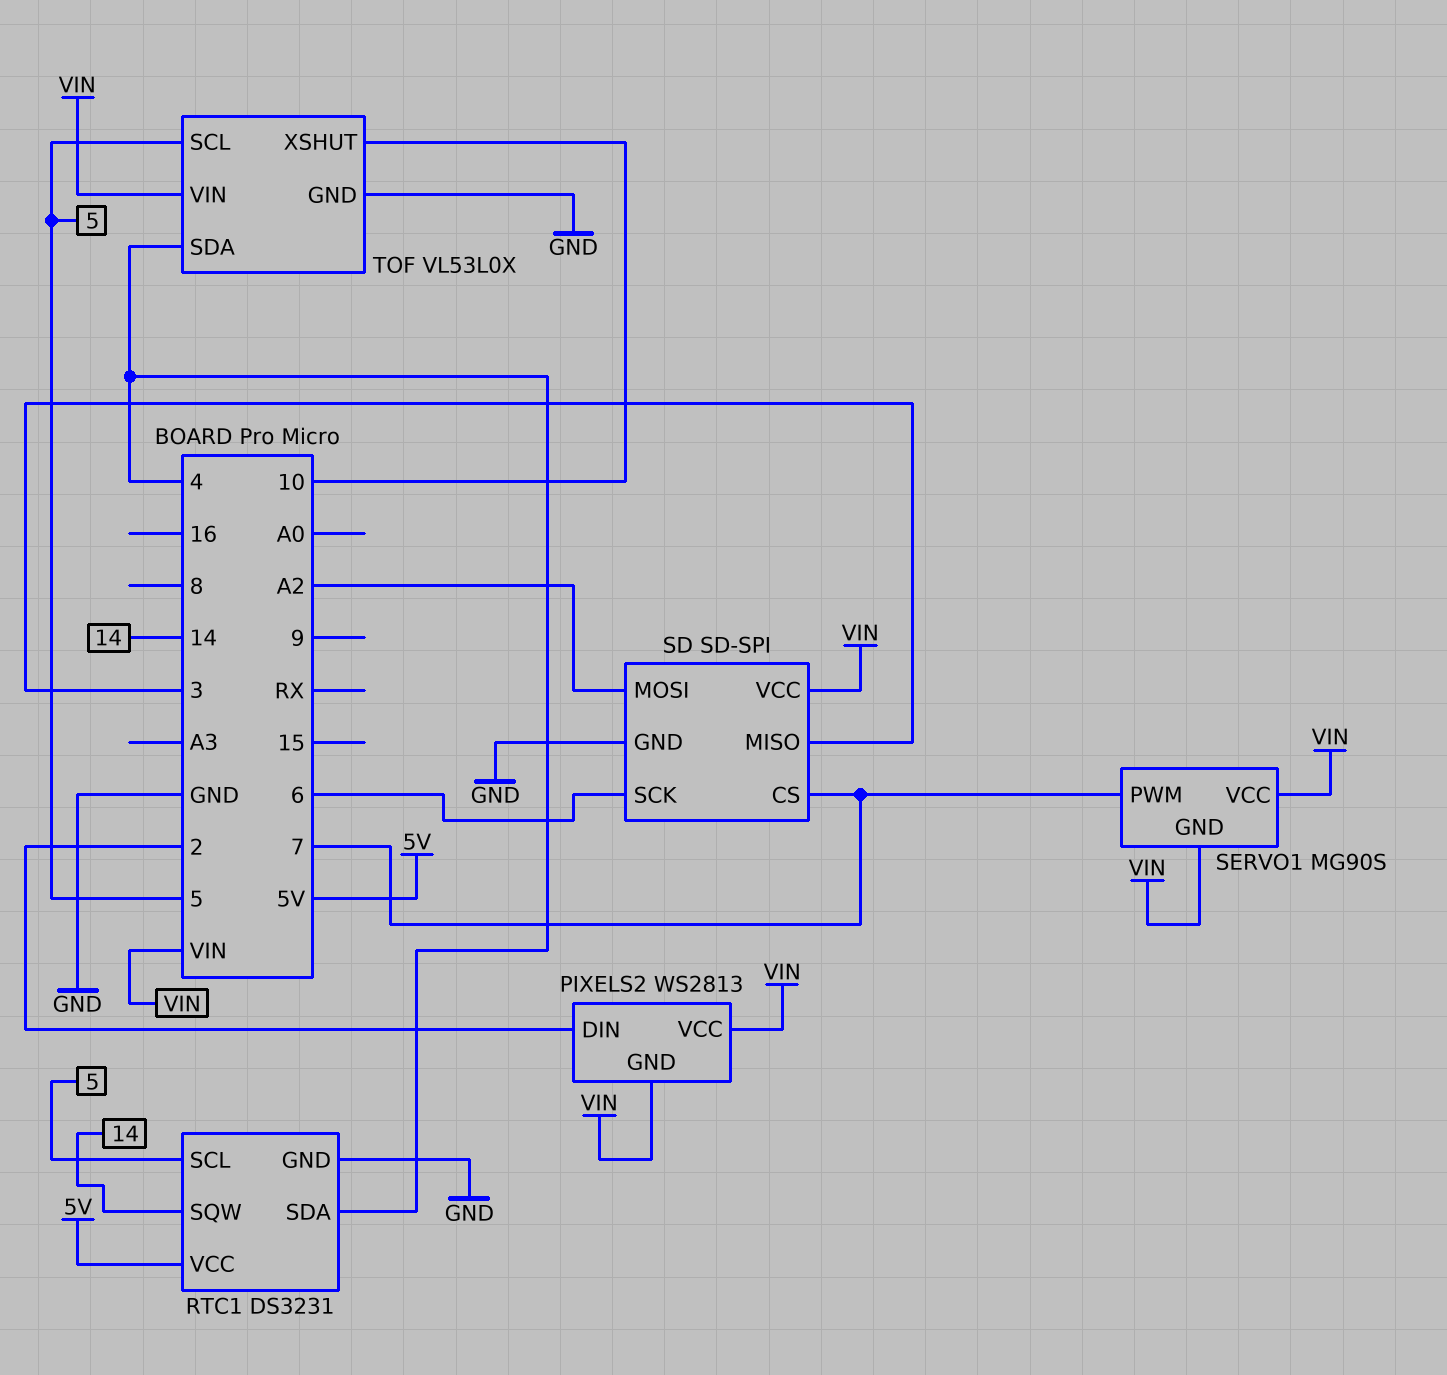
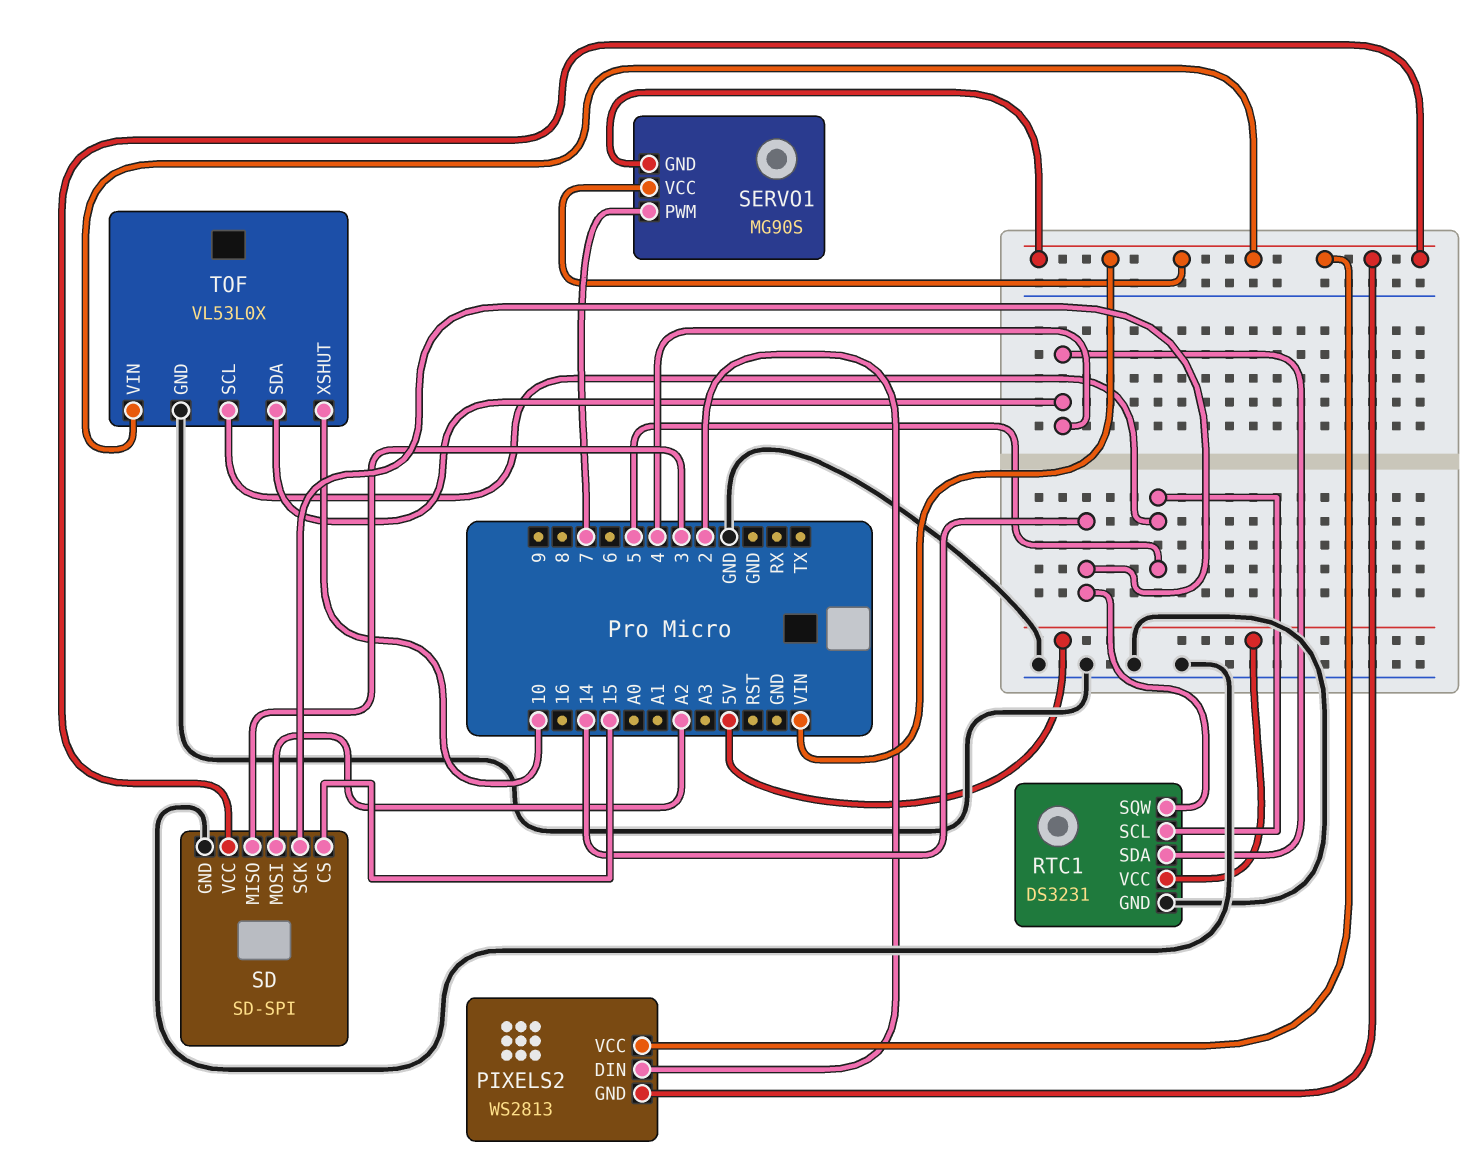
SD pin CS: 7 -> 15
SD pin SCK: 6 -> 14

